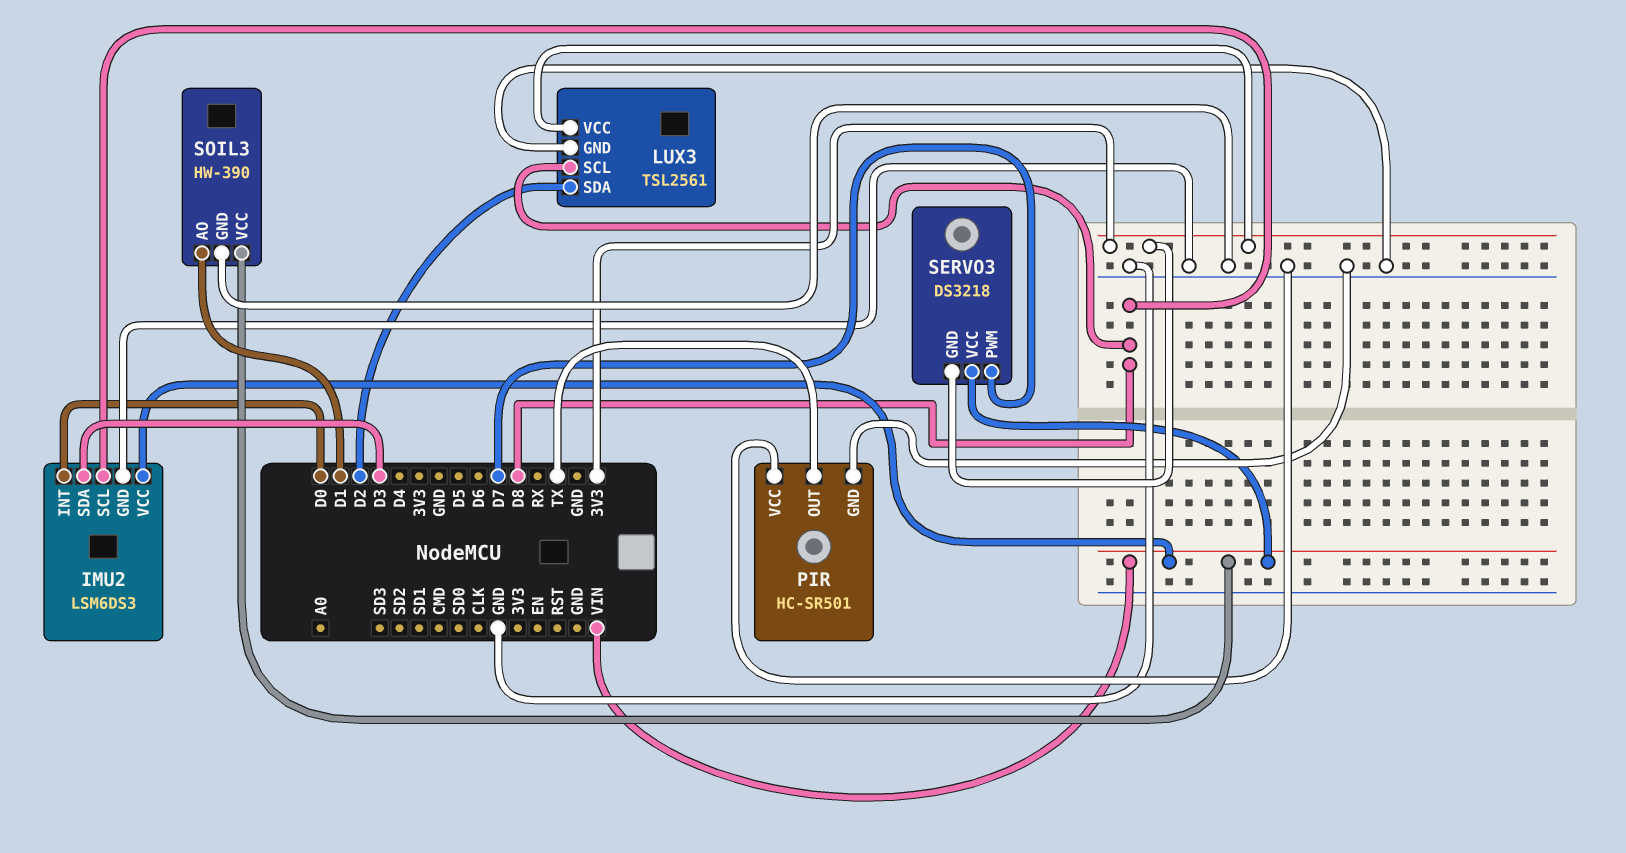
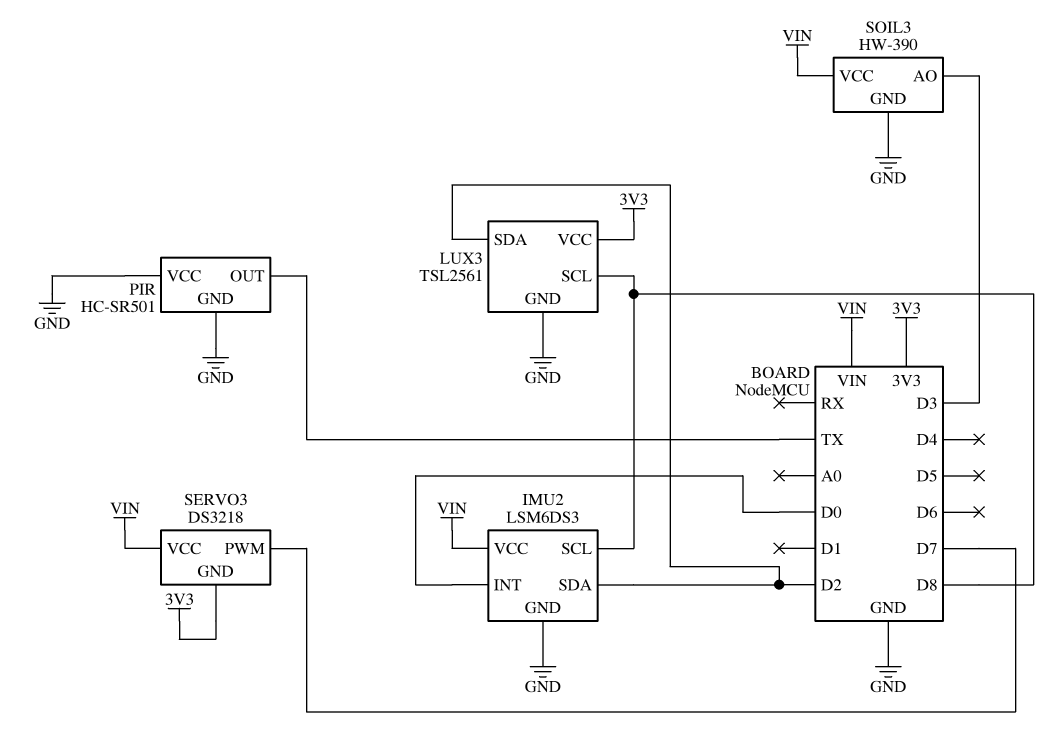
IMU2 pin SDA: D3 -> D2
SOIL3 pin AO: D1 -> D3

